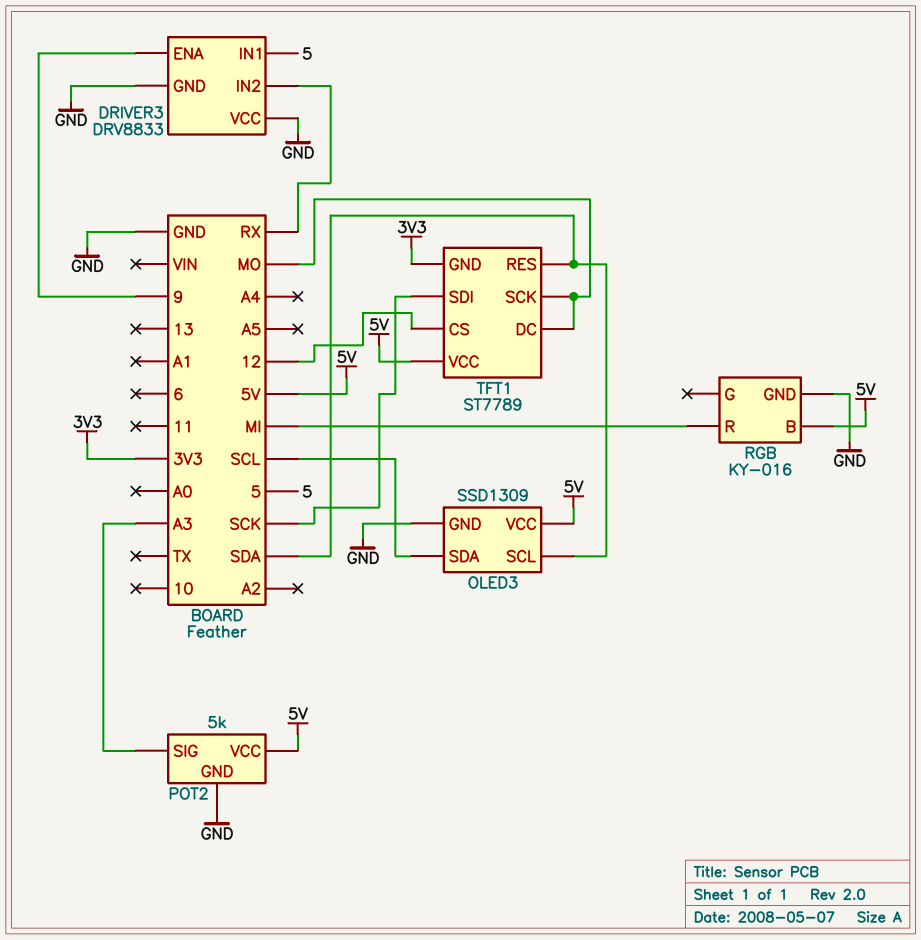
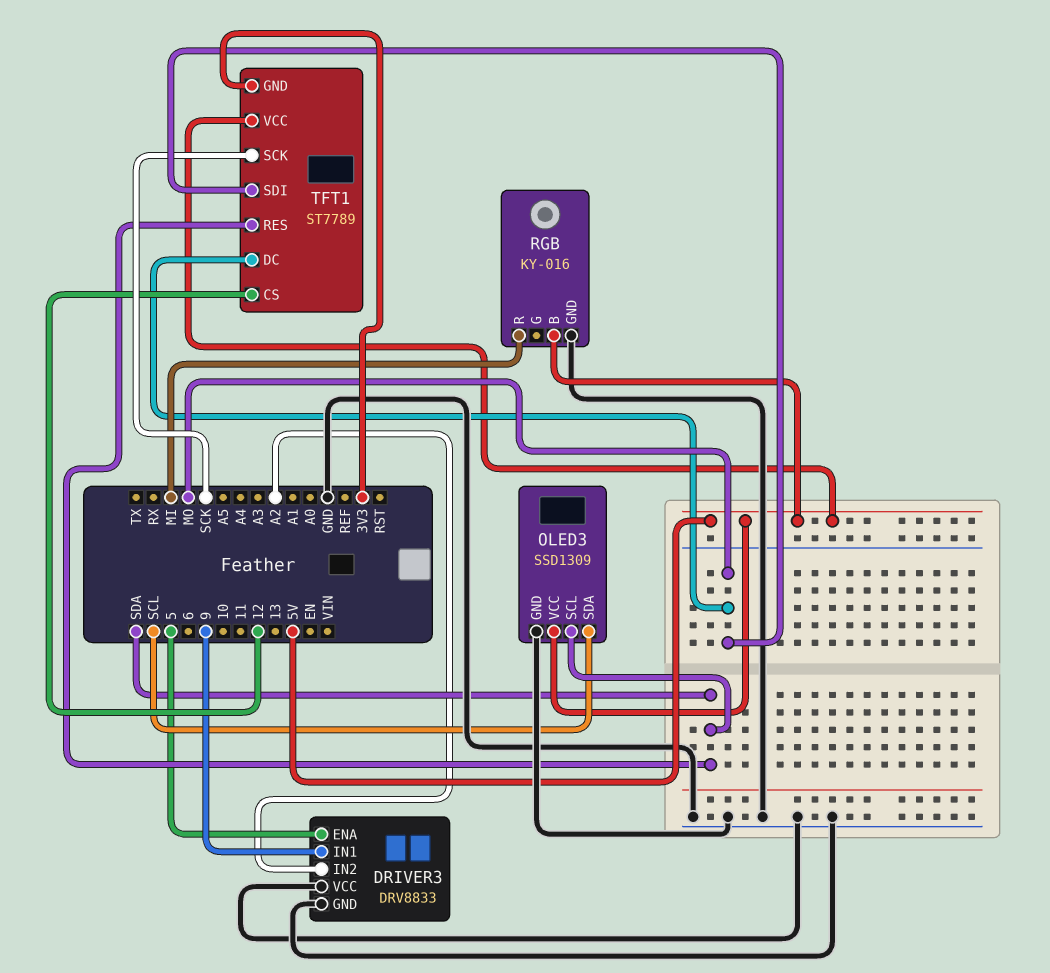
DRIVER3 pin ENA: 9 -> 5
DRIVER3 pin IN1: 5 -> 9
DRIVER3 pin IN2: RX -> A2
POT2: 5k -> none
POT2 pin GND: GND -> none
POT2 pin SIG: A3 -> none
POT2 pin VCC: 5V -> none
TFT1 pin SCK: MO -> SCK
TFT1 pin SDI: SCK -> MO

